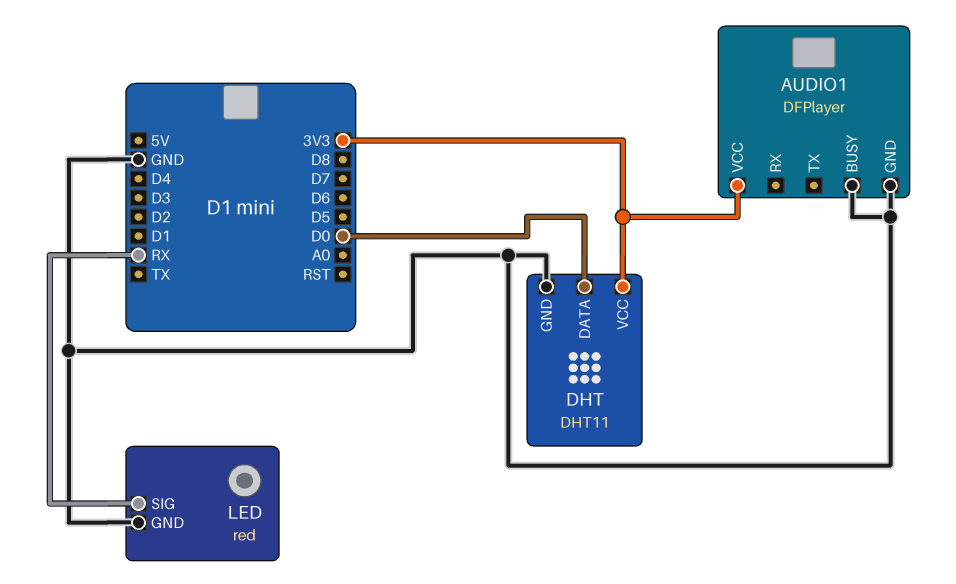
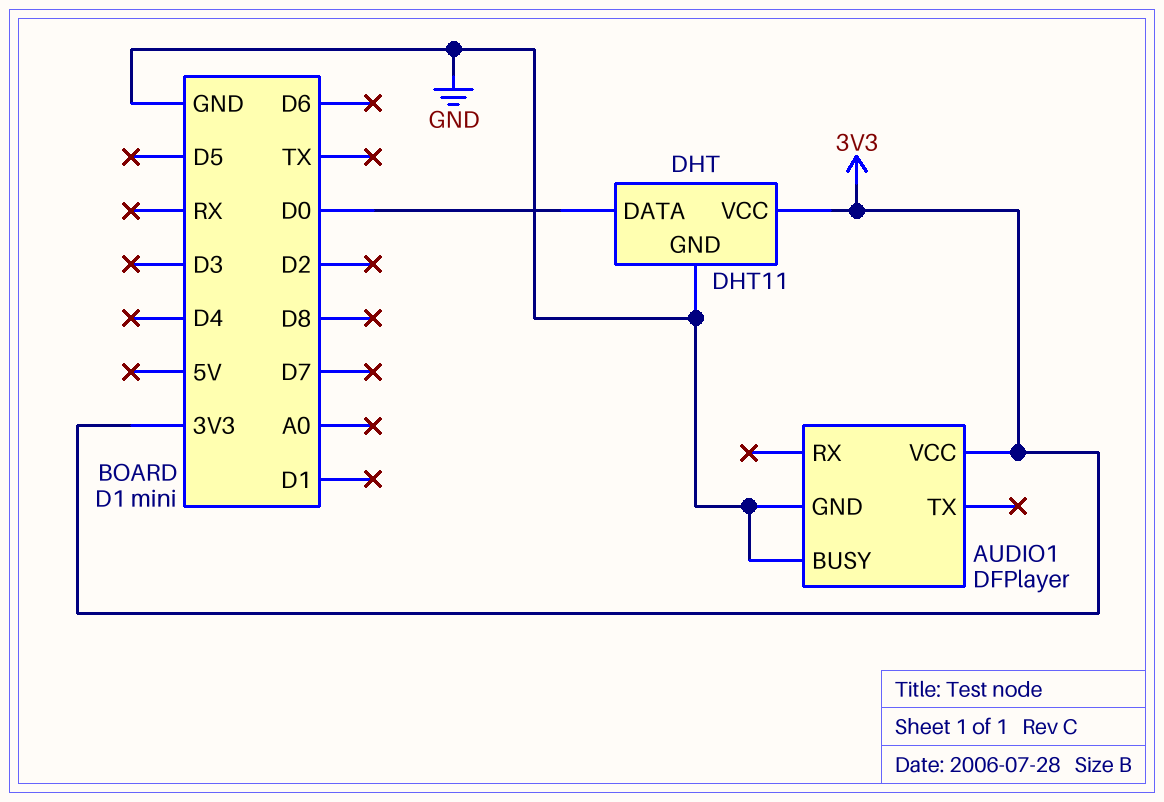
LED: red -> none
LED pin GND: GND -> none
LED pin SIG: RX -> none

